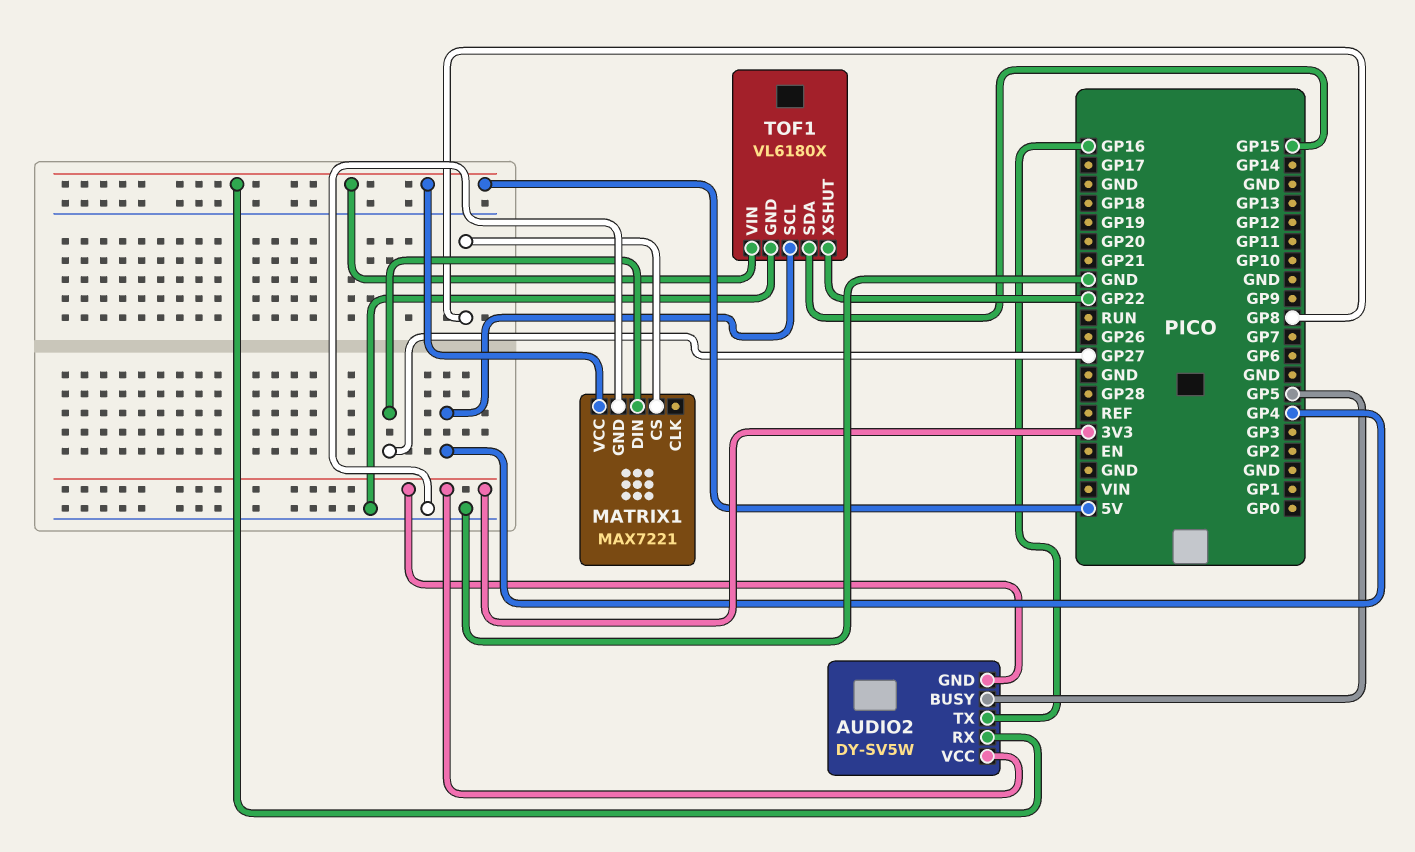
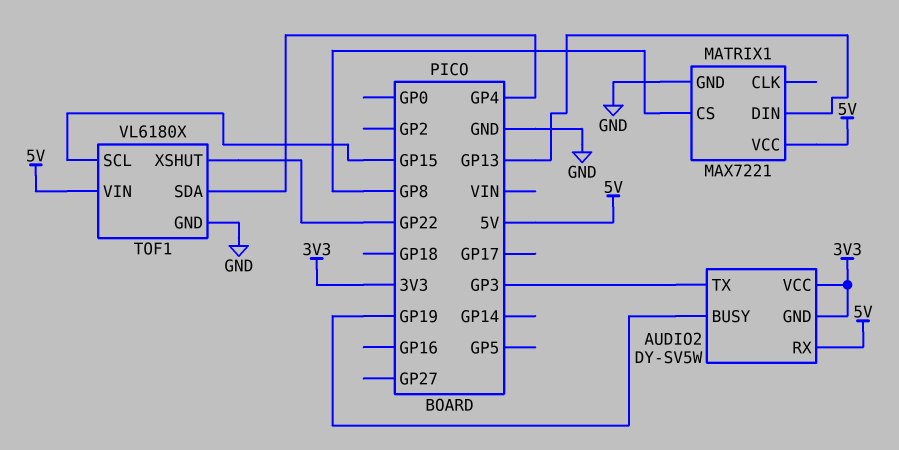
AUDIO2 pin BUSY: GP5 -> GP19
AUDIO2 pin TX: GP16 -> GP3
MATRIX1 pin DIN: GP27 -> GP13
TOF1 pin SCL: GP4 -> GP15
TOF1 pin SDA: GP15 -> GP4

